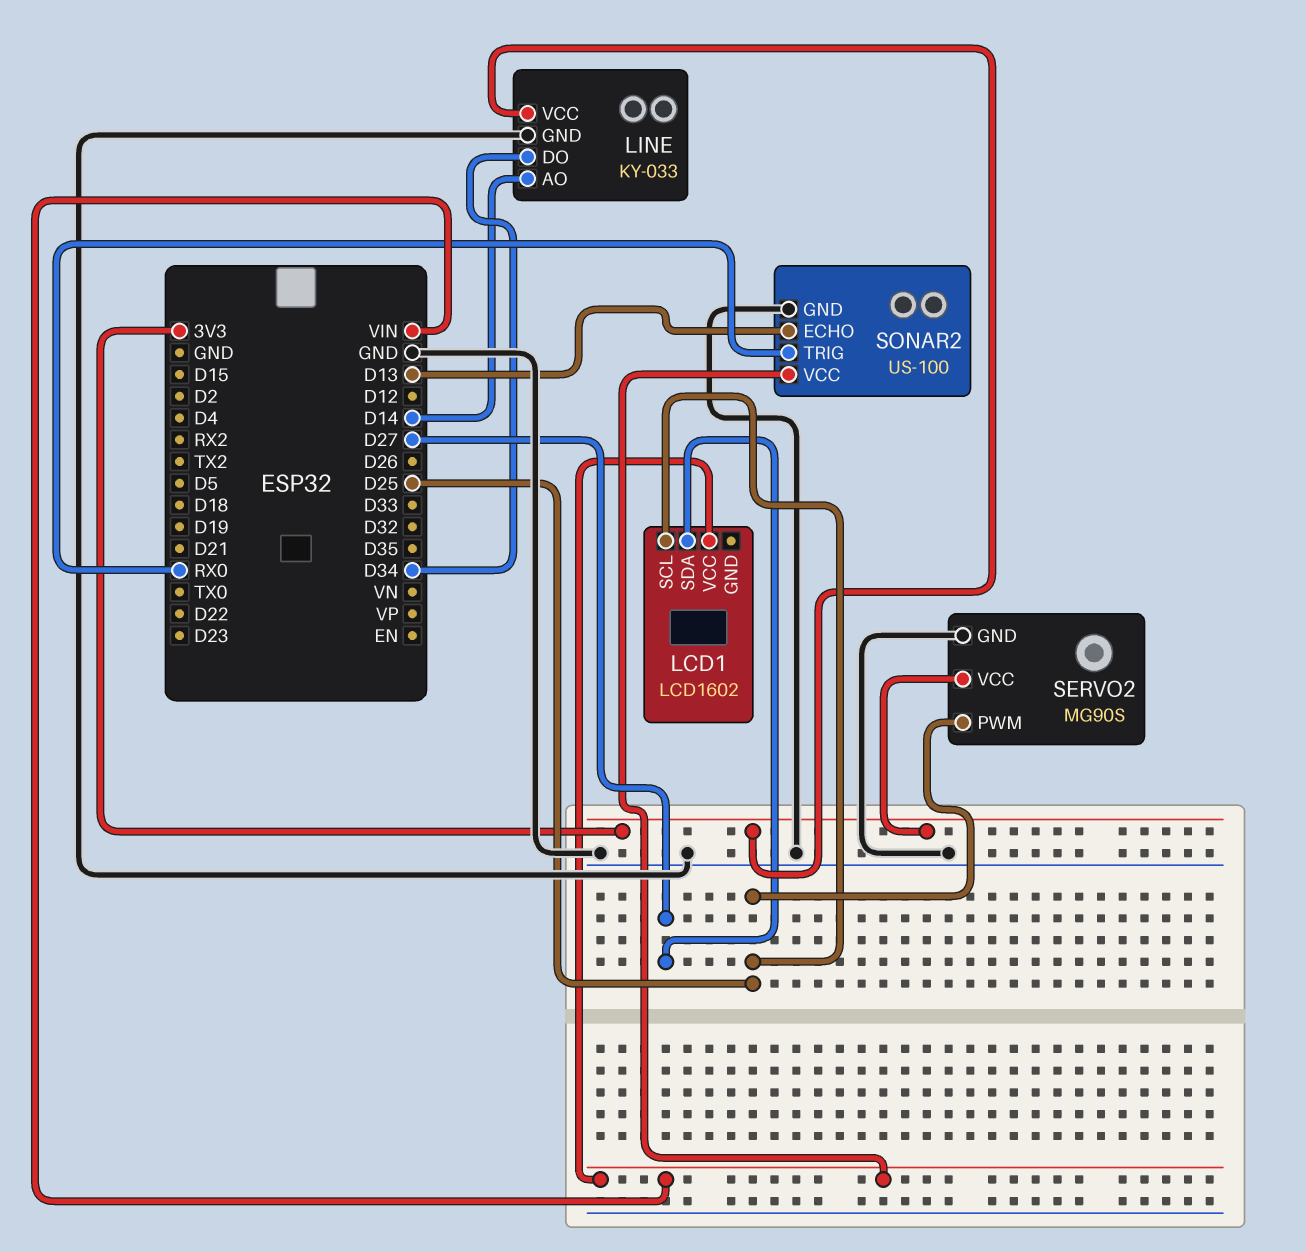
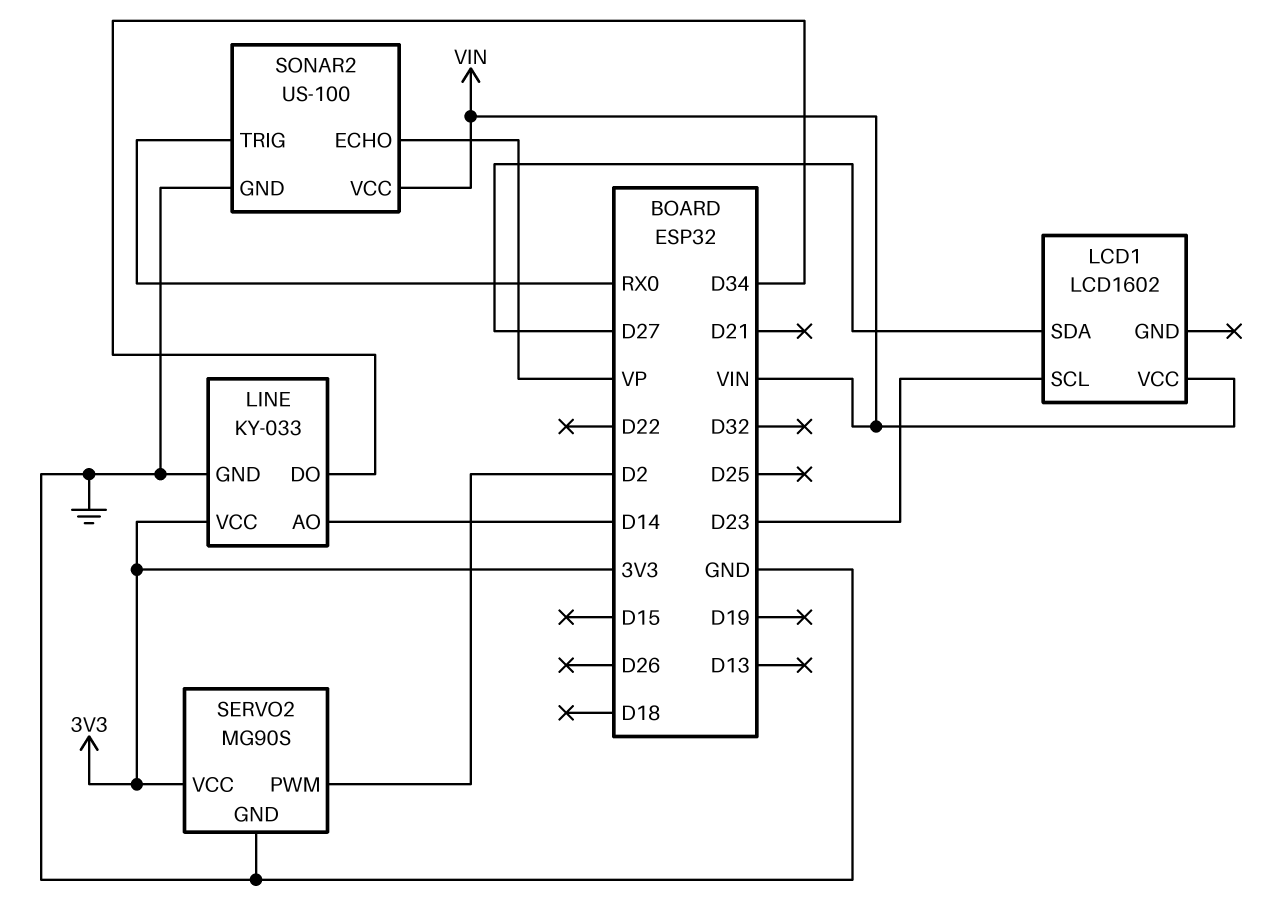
LCD1 pin SCL: D25 -> D23
SERVO2 pin PWM: D25 -> D2
SONAR2 pin ECHO: D13 -> VP

